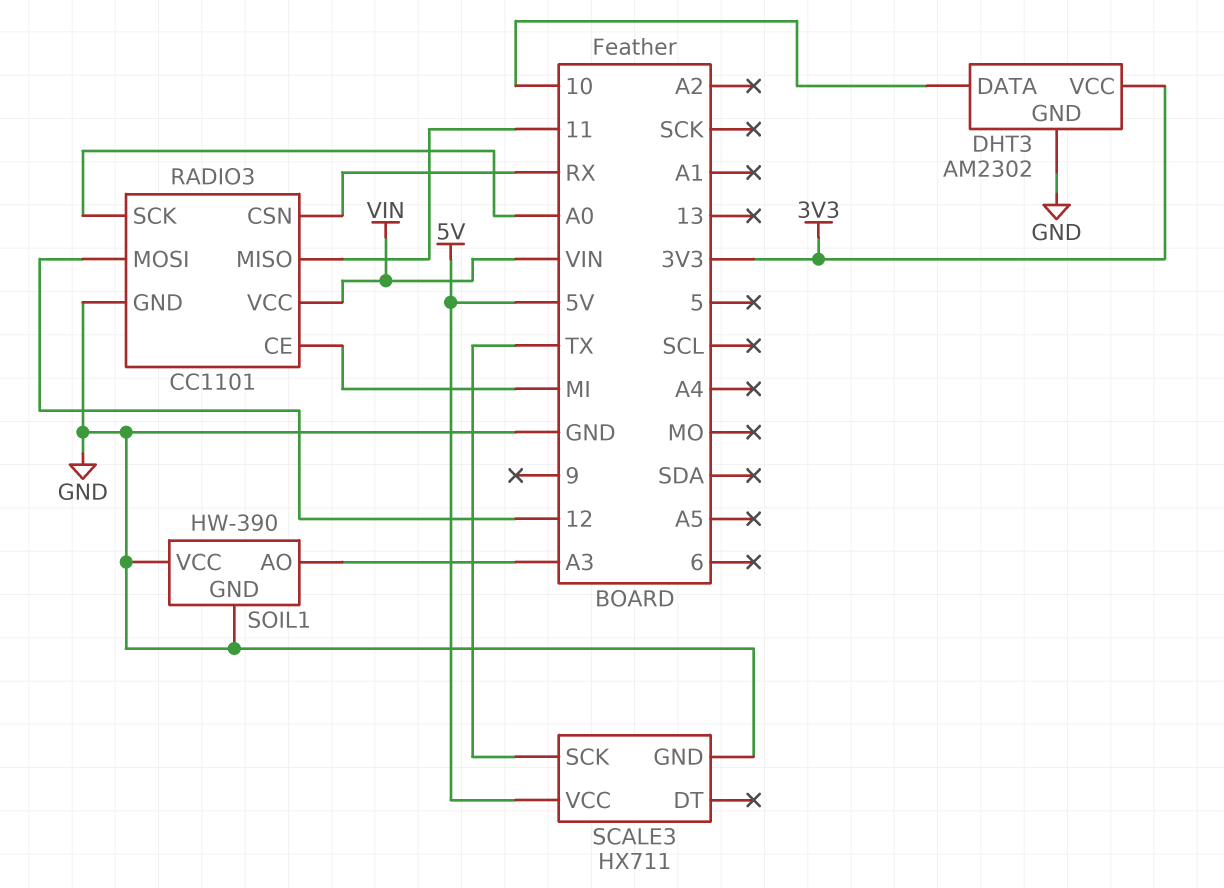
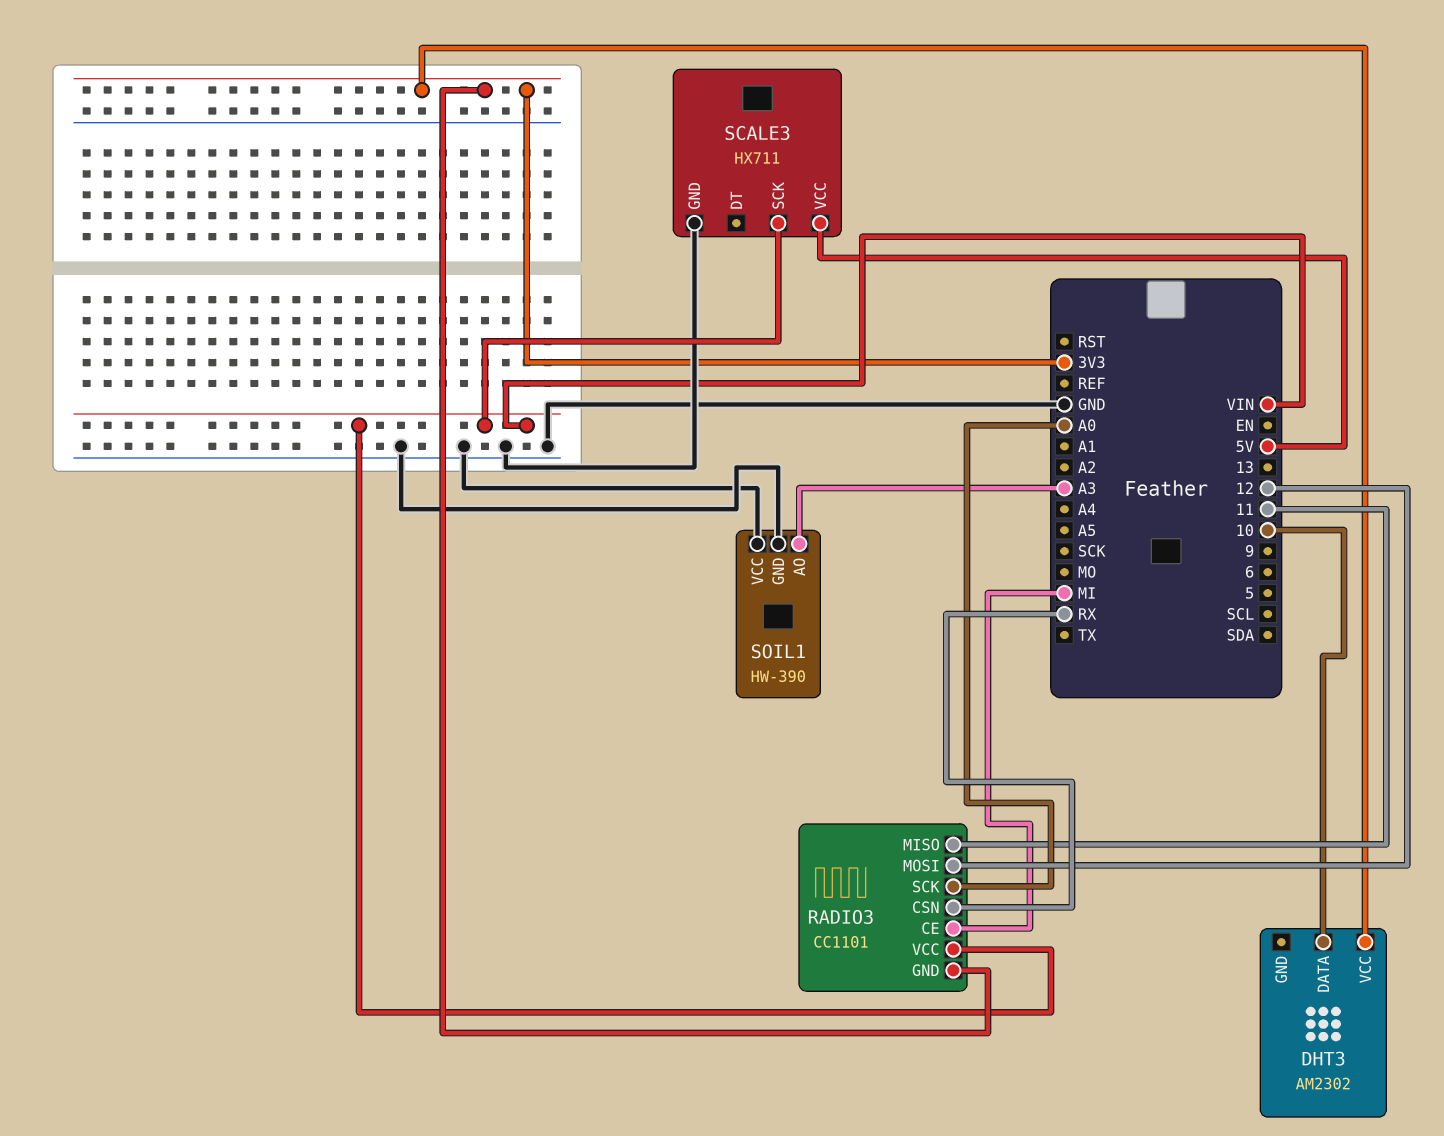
DHT3 pin GND: GND -> none
RADIO3 pin GND: GND -> 3V3
SCALE3 pin SCK: TX -> VIN

